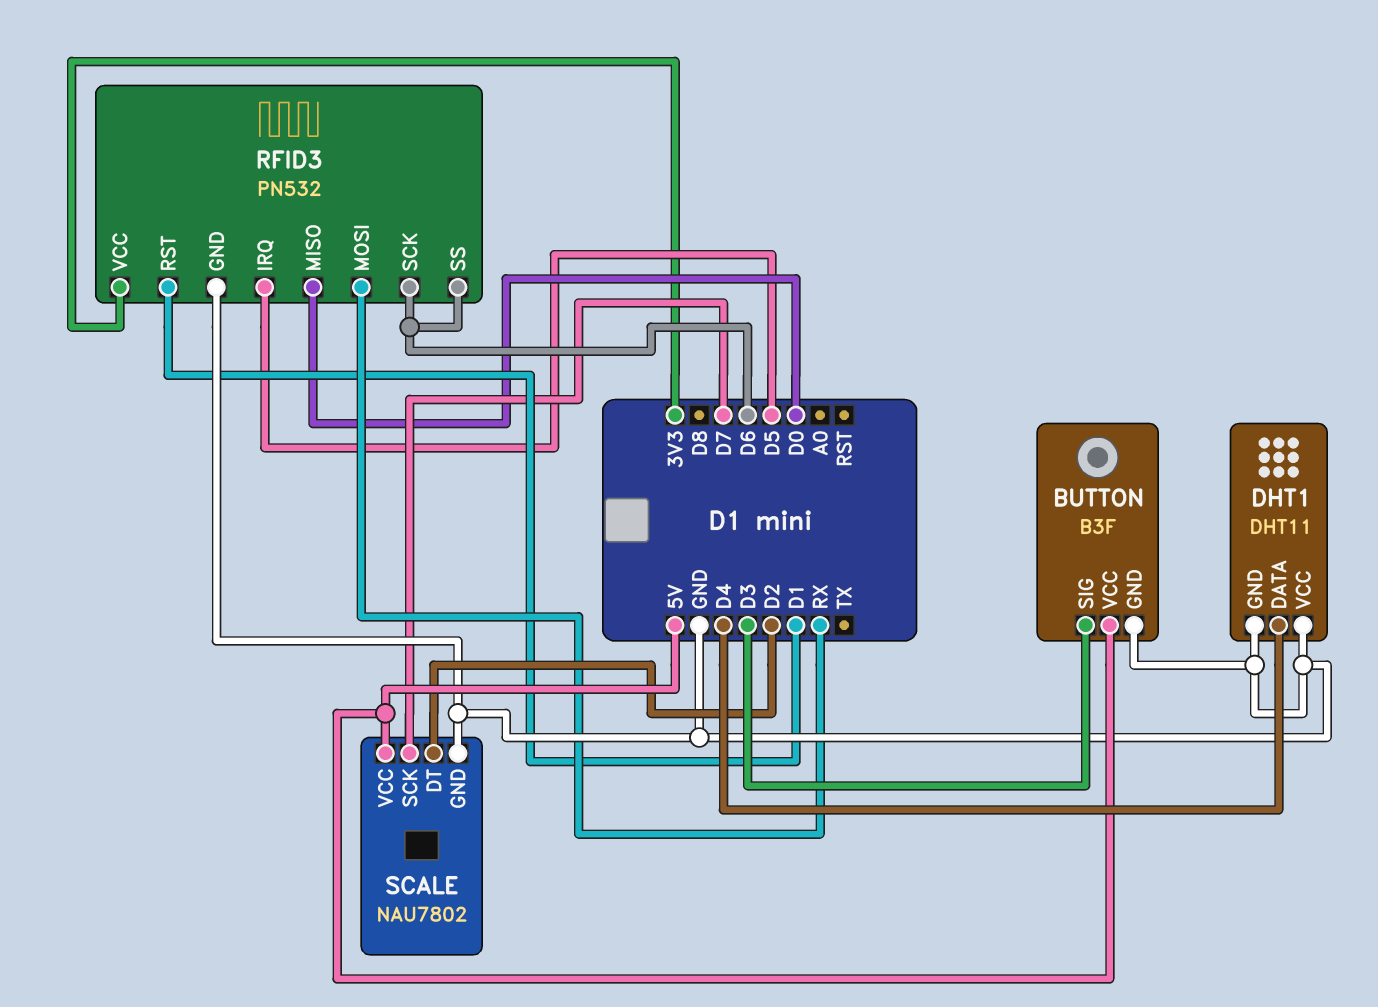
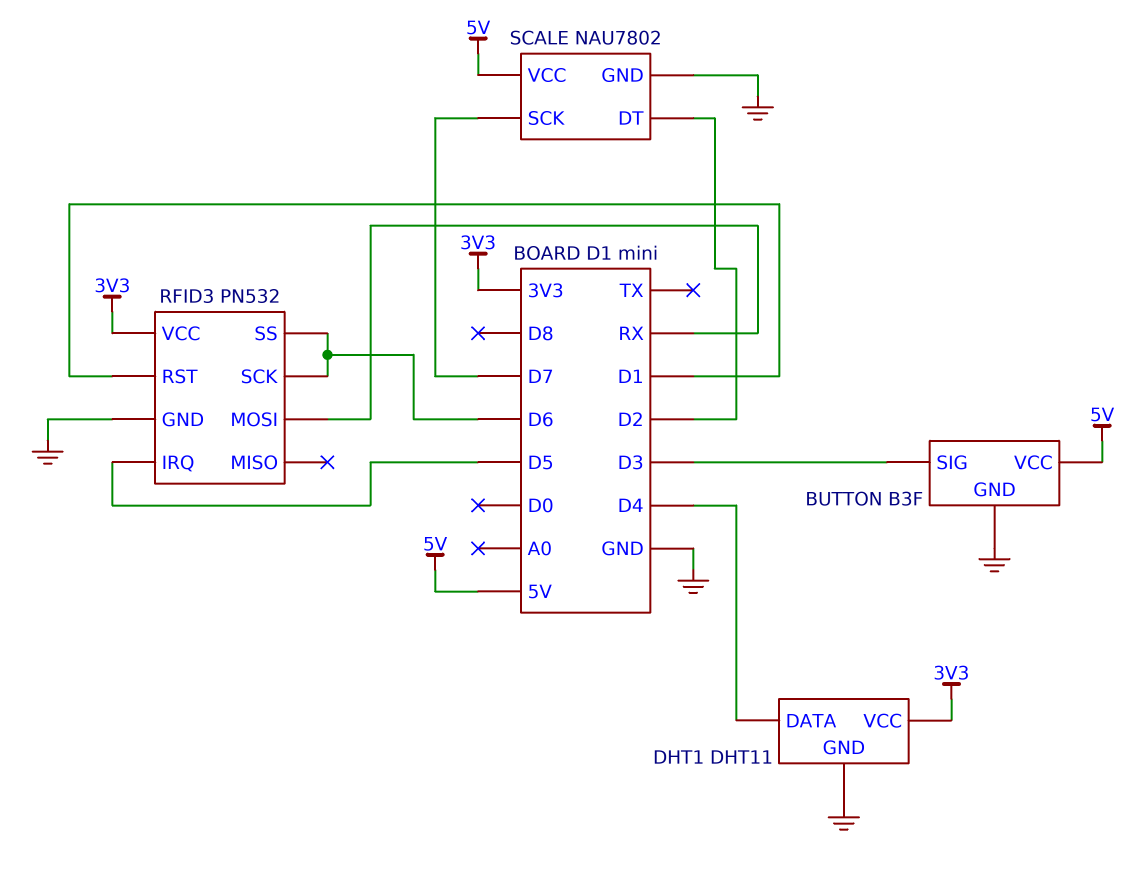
DHT1 pin VCC: GND -> 3V3
RFID3 pin MISO: D0 -> none

